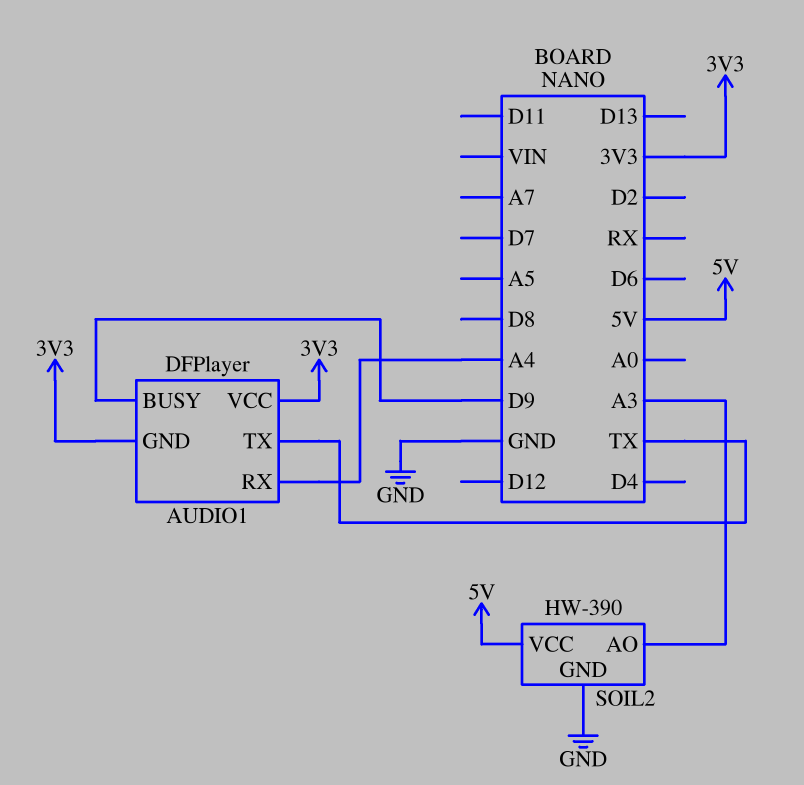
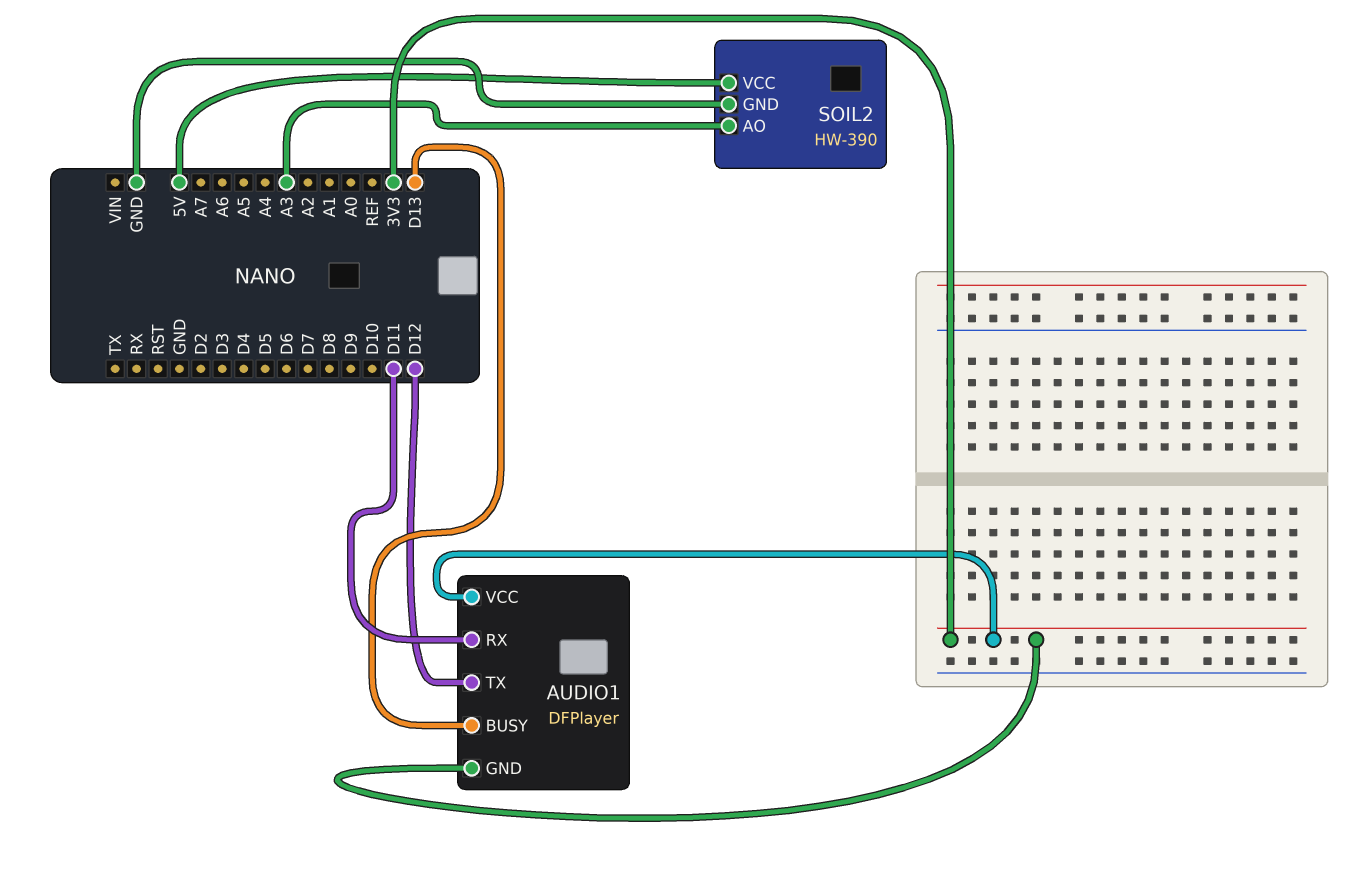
AUDIO1 pin BUSY: D9 -> D13
AUDIO1 pin RX: A4 -> D11
AUDIO1 pin TX: TX -> D12

